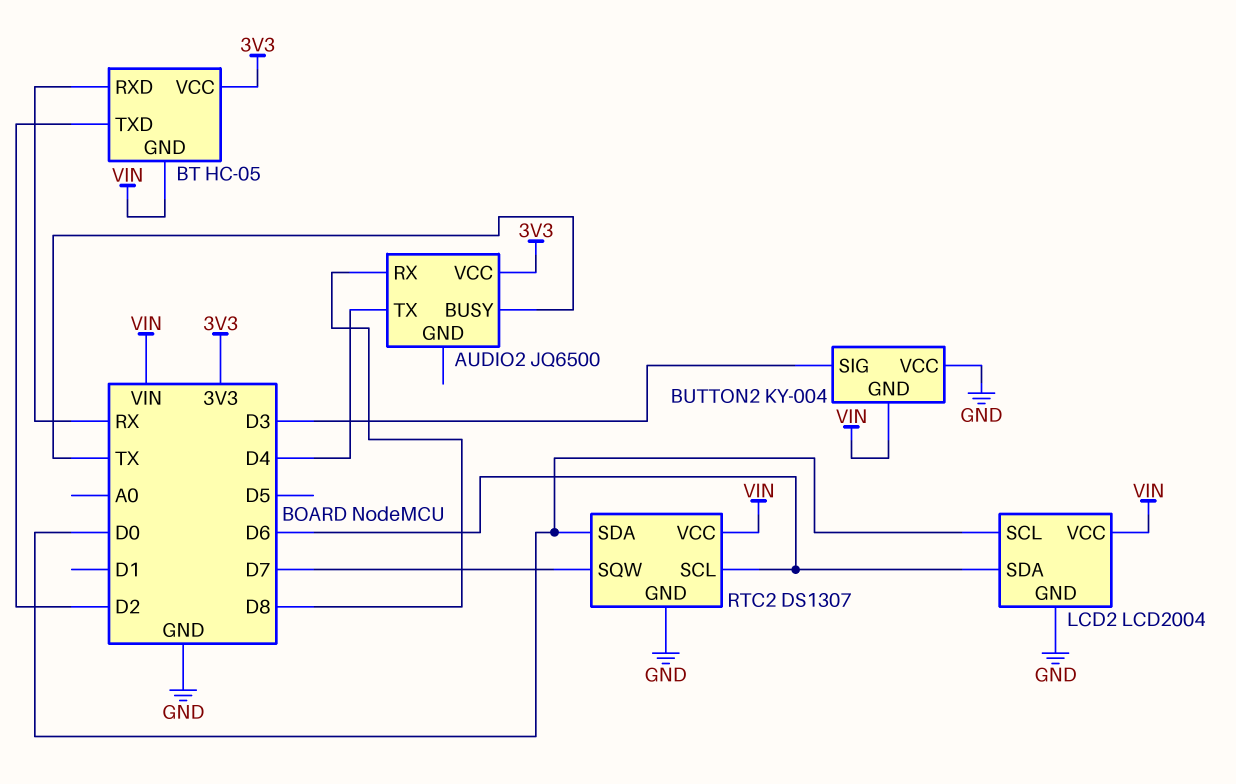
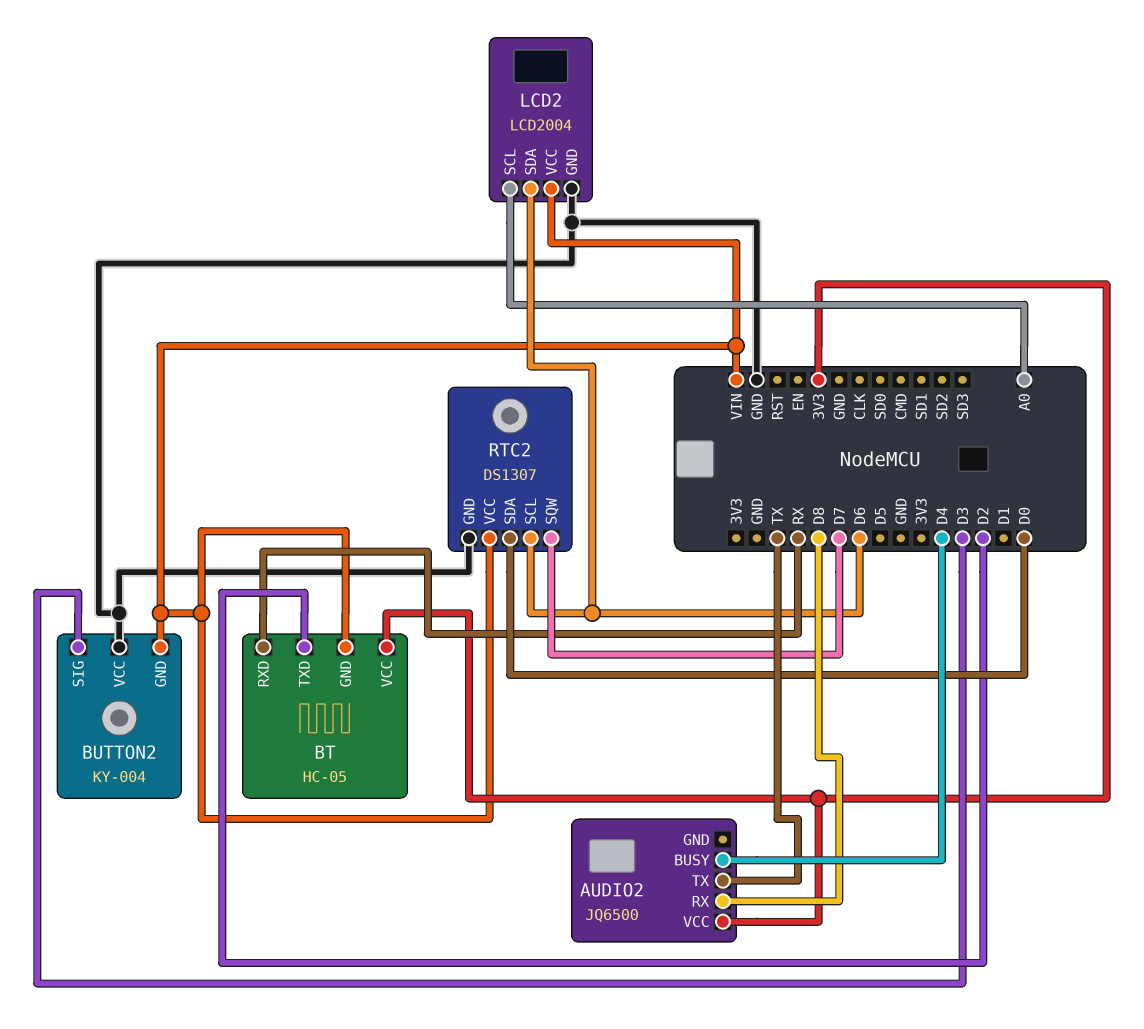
AUDIO2 pin BUSY: TX -> D4
AUDIO2 pin TX: D4 -> TX
LCD2 pin SCL: D0 -> A0

